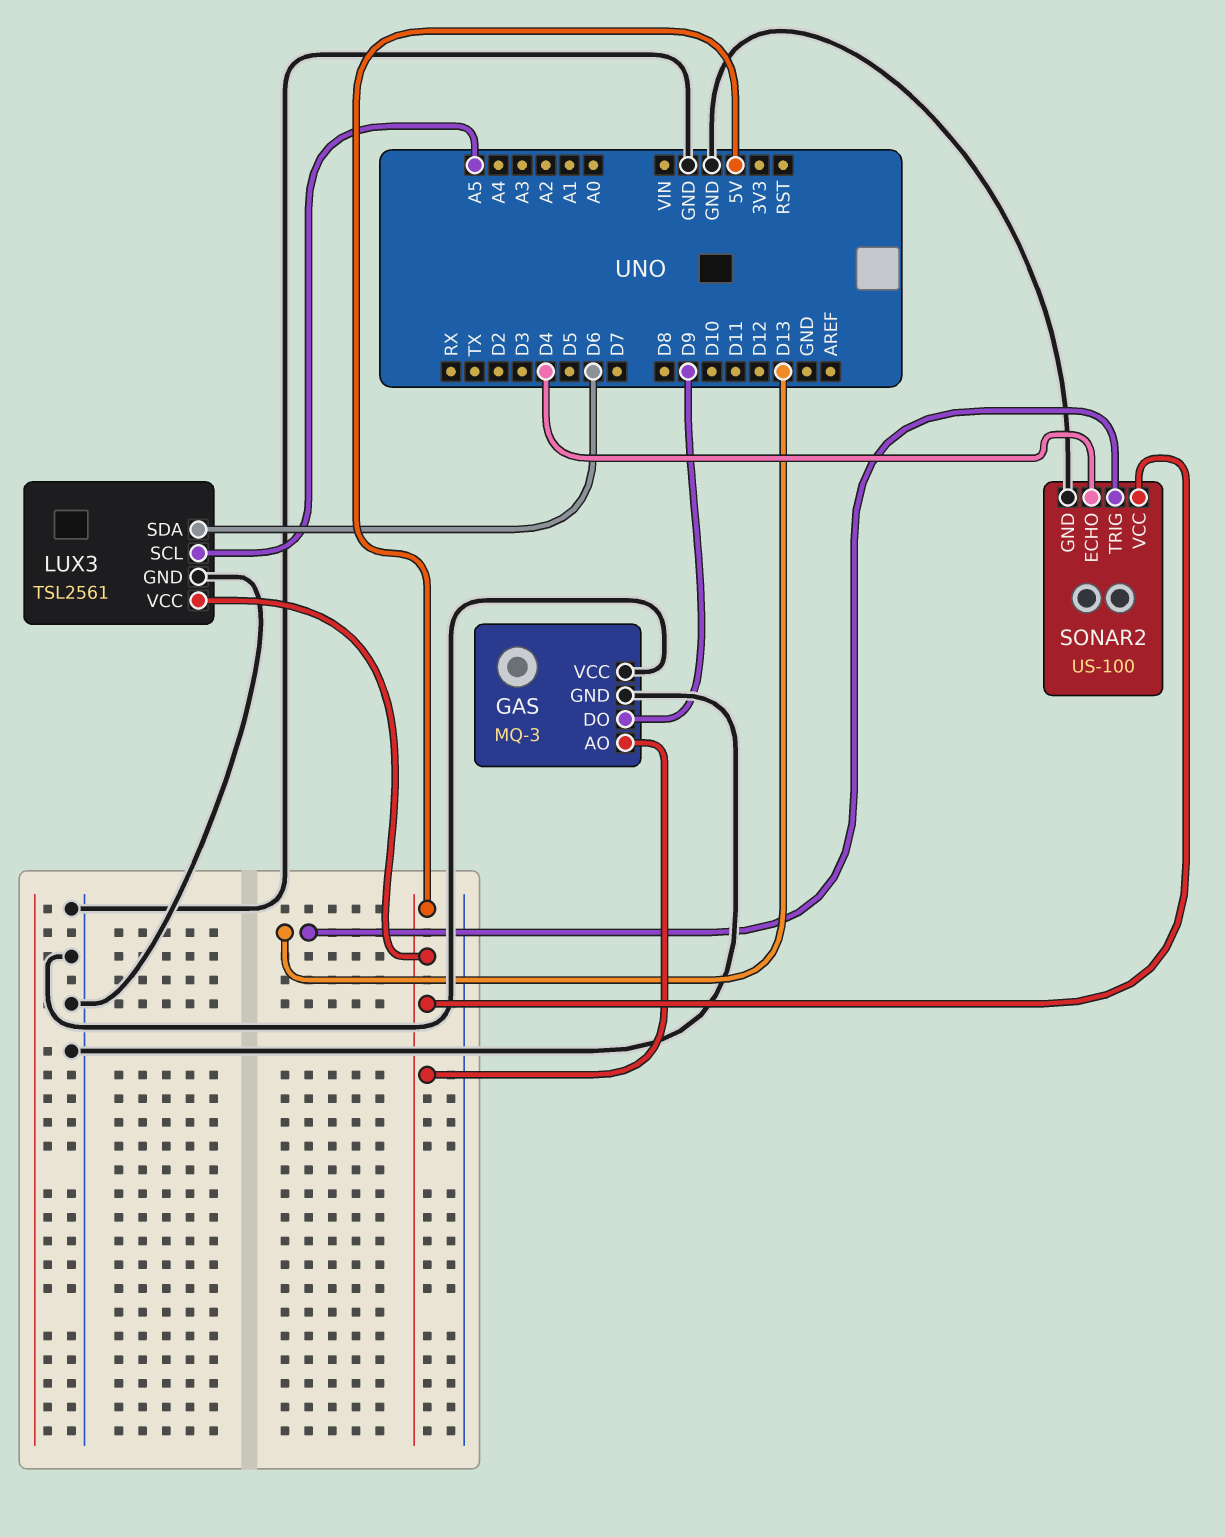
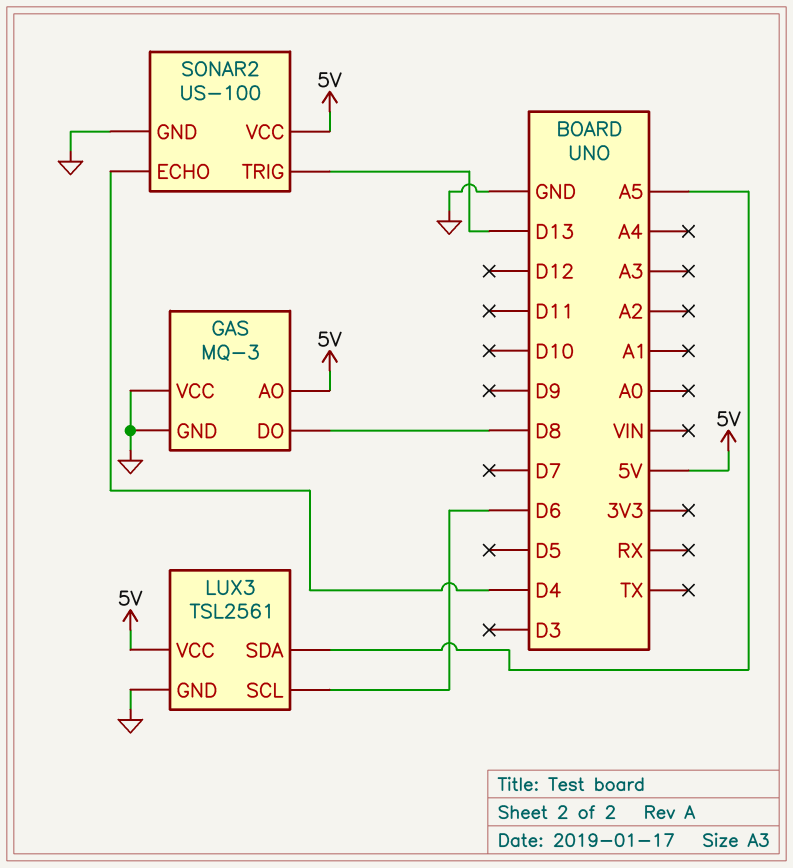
GAS pin DO: D9 -> D8
LUX3 pin SCL: A5 -> D6
LUX3 pin SDA: D6 -> A5

